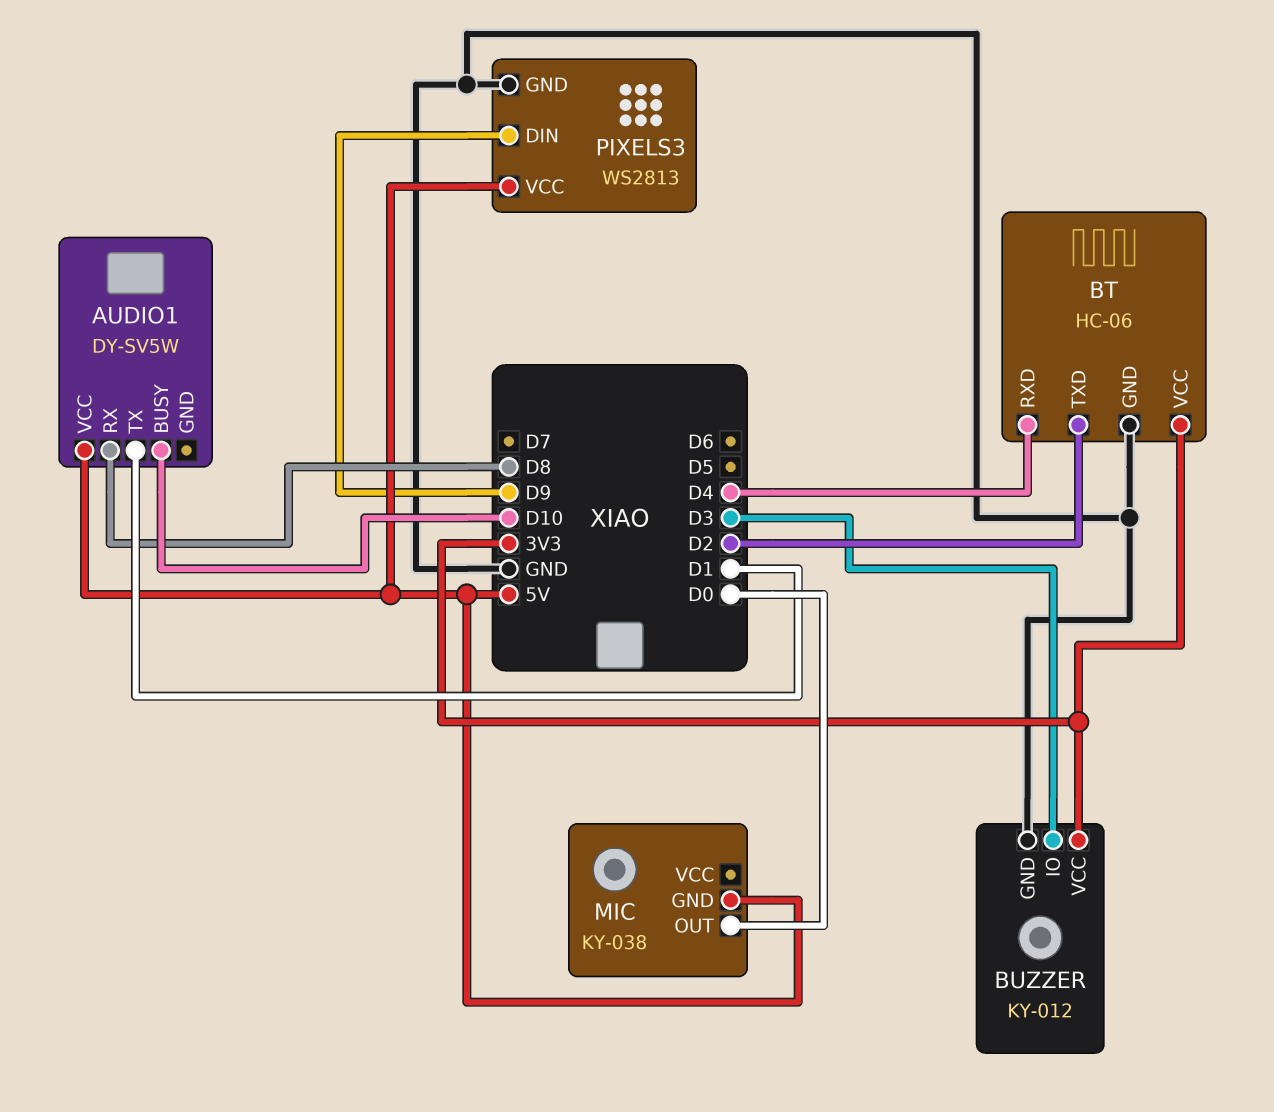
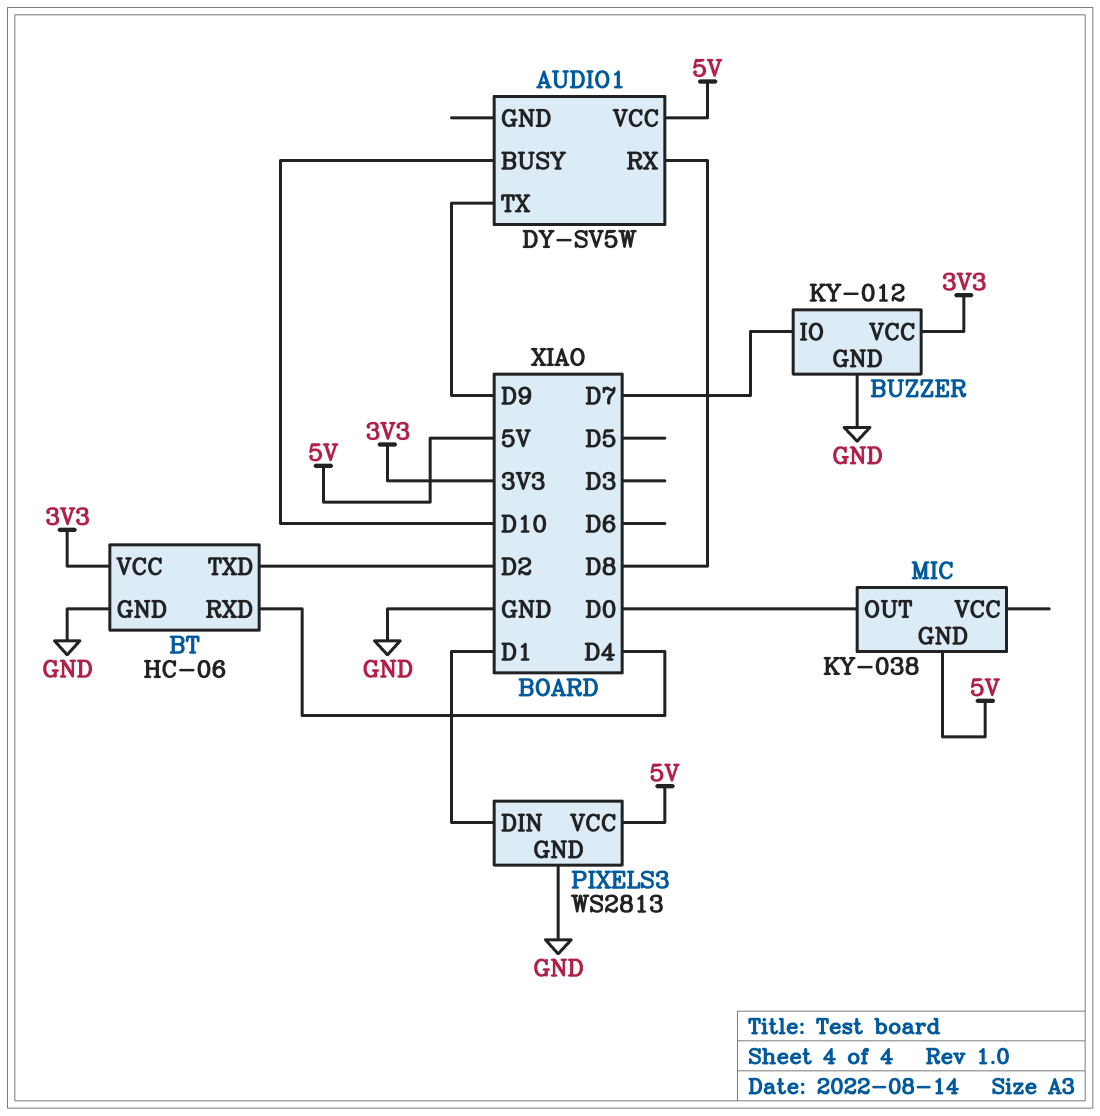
AUDIO1 pin TX: D1 -> D9
BUZZER pin IO: D3 -> D7
PIXELS3 pin DIN: D9 -> D1

